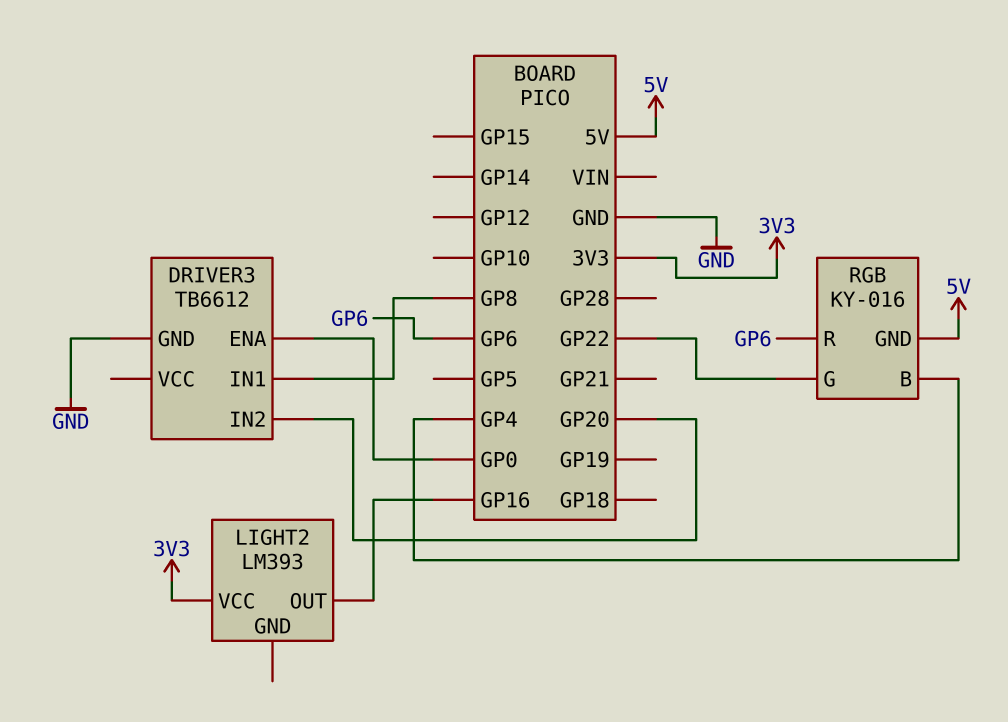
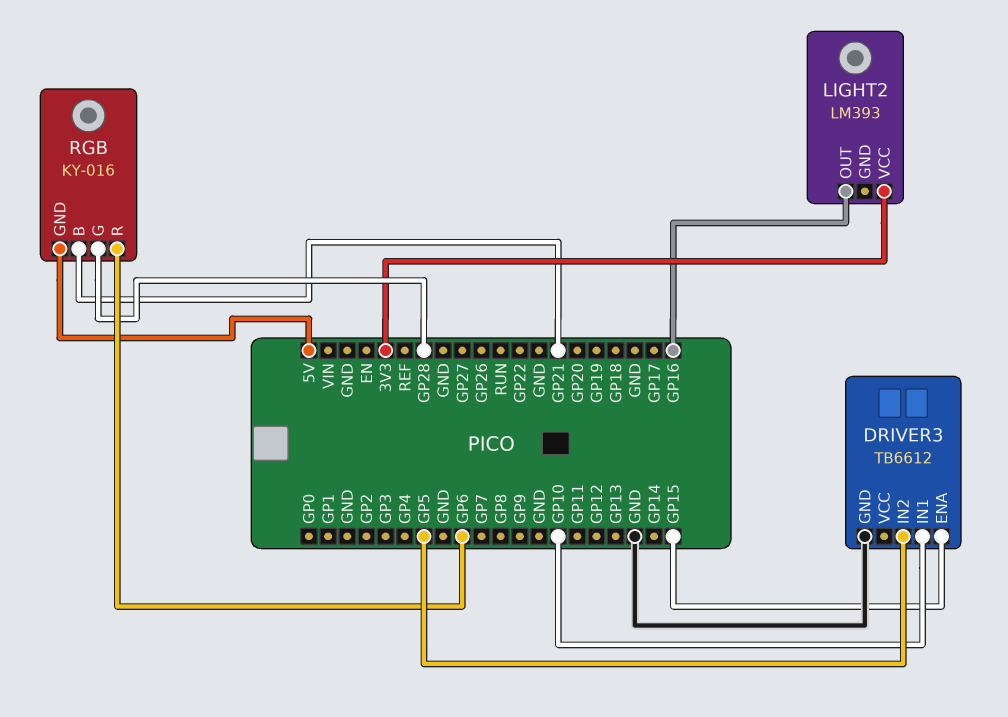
DRIVER3 pin ENA: GP0 -> GP15
DRIVER3 pin IN1: GP8 -> GP10
DRIVER3 pin IN2: GP20 -> GP5
RGB pin B: GP4 -> GP21
RGB pin G: GP22 -> GP28

